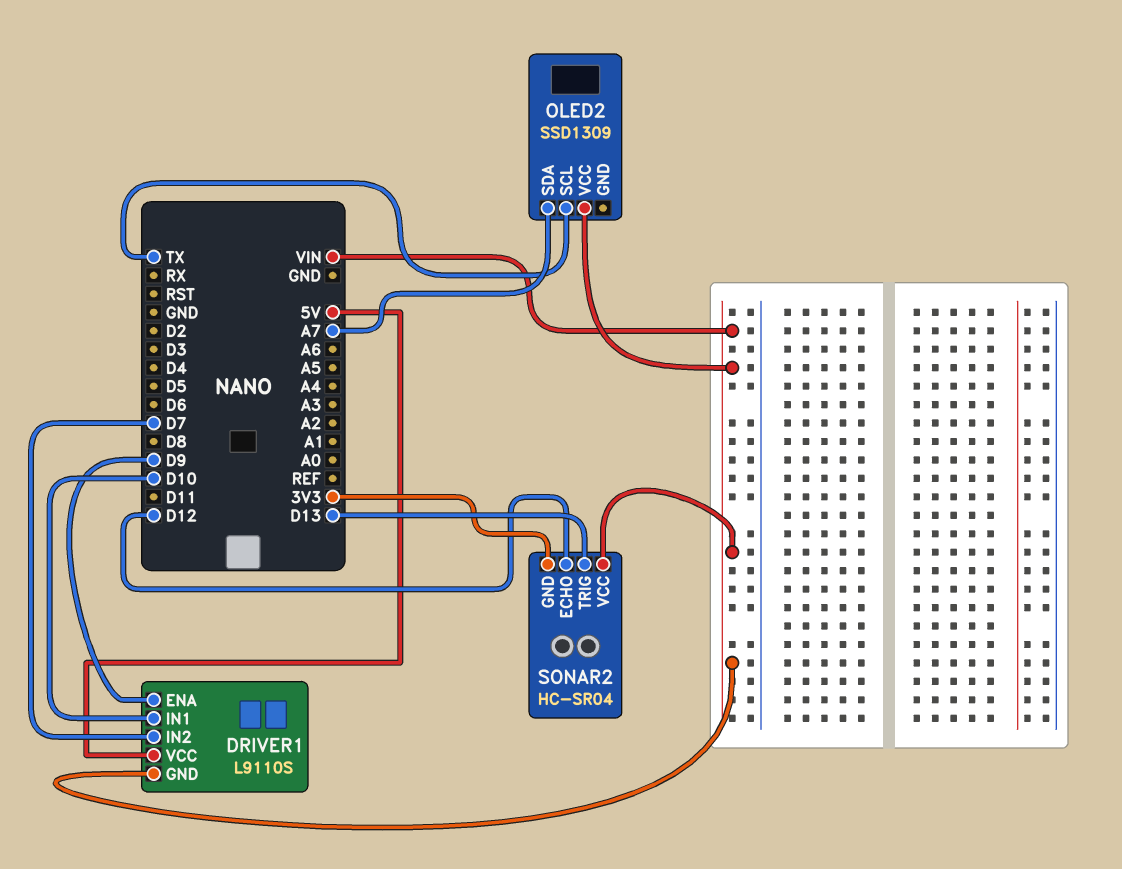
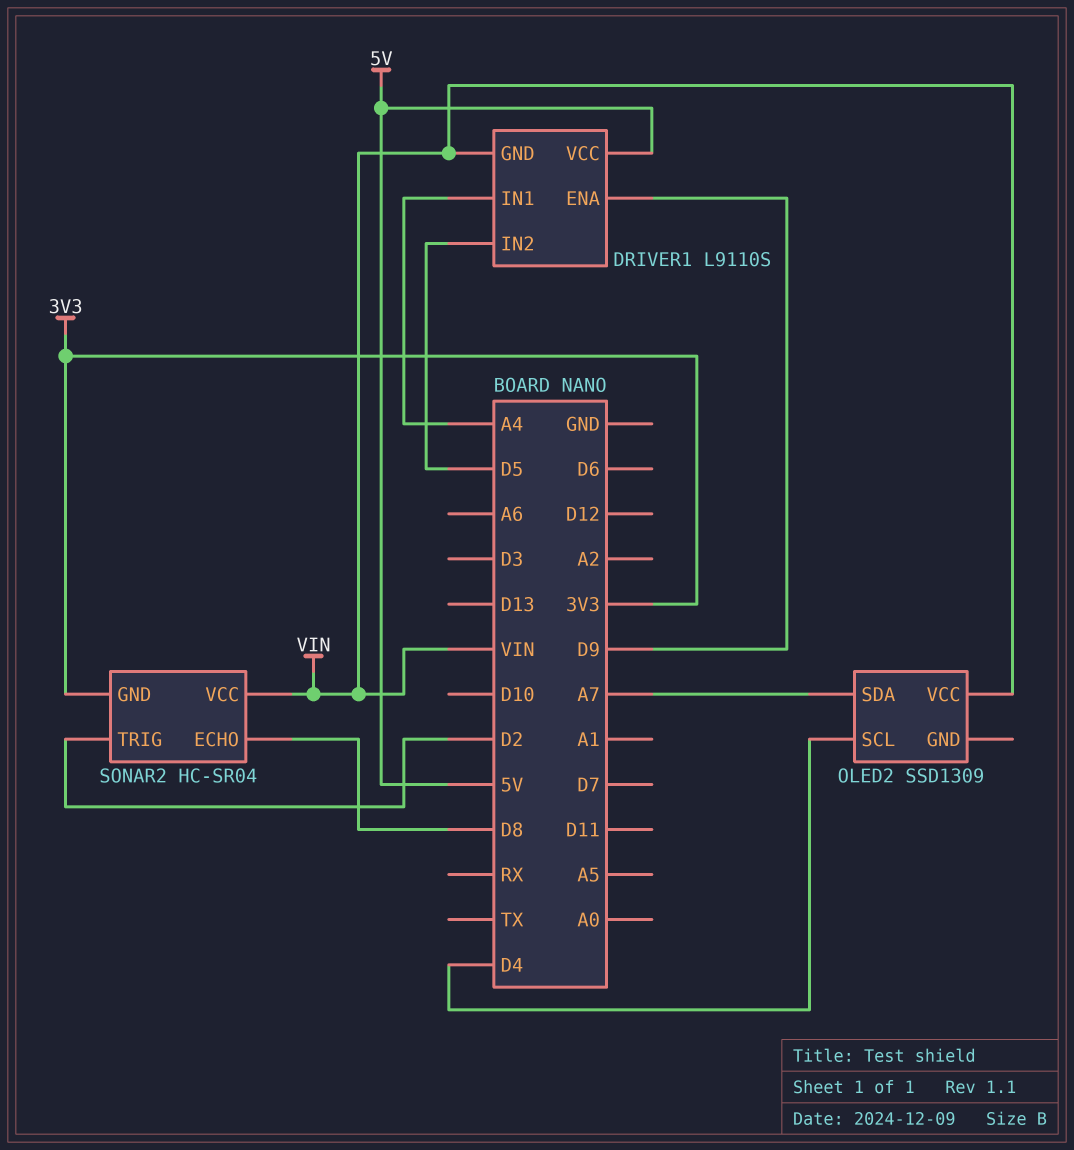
DRIVER1 pin IN1: D10 -> A4
DRIVER1 pin IN2: D7 -> D5
OLED2 pin SCL: TX -> D4
SONAR2 pin ECHO: D12 -> D8
SONAR2 pin TRIG: D13 -> D2

